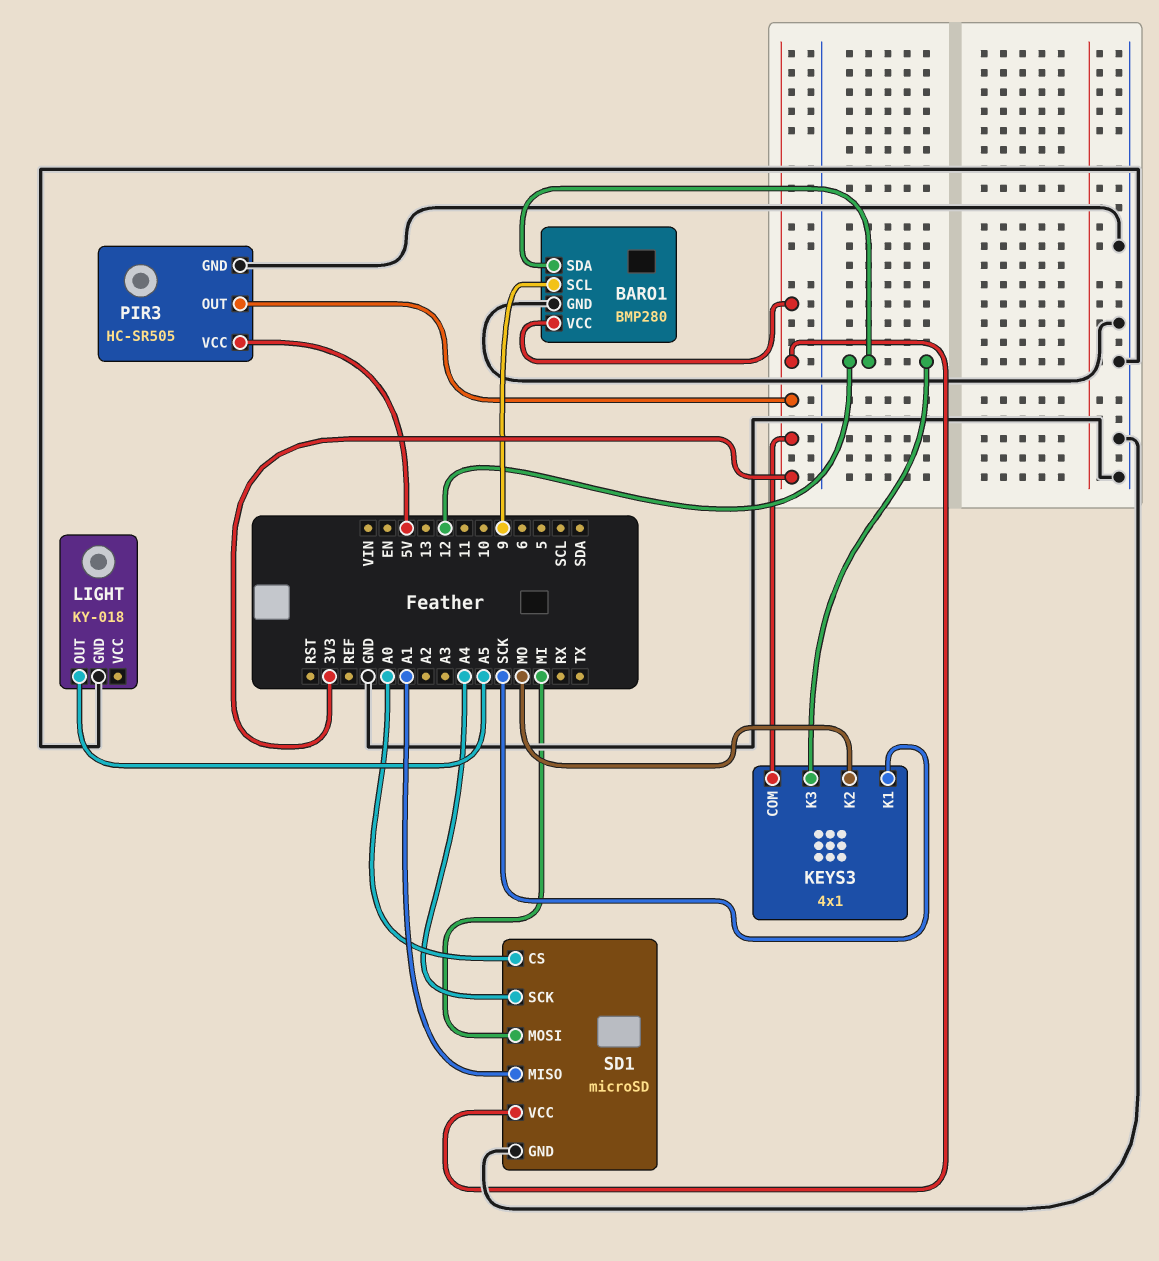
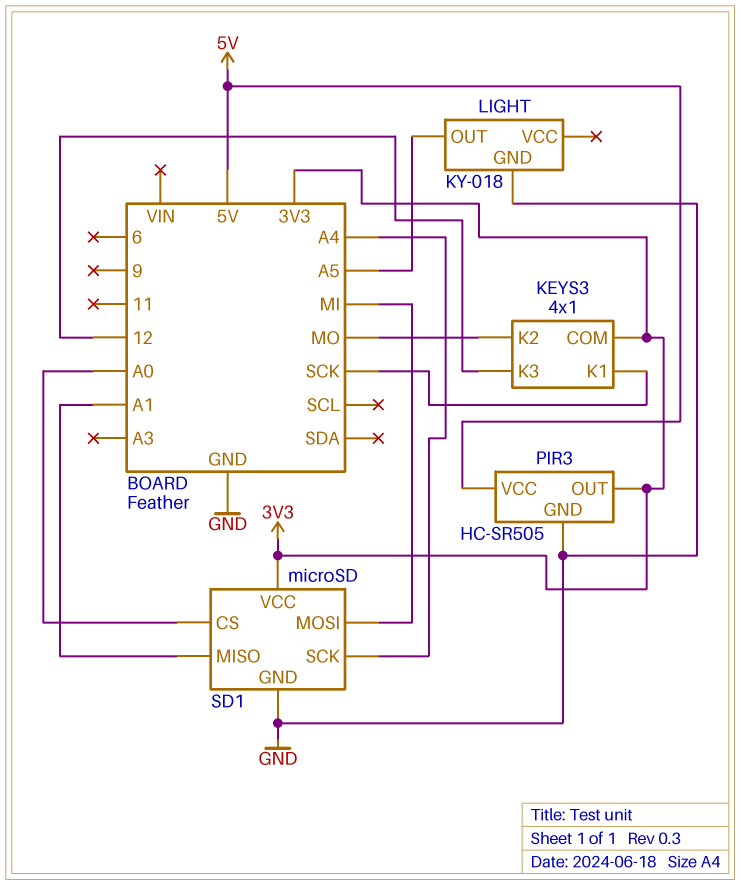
BARO1: BMP280 -> none
BARO1 pin GND: GND -> none
BARO1 pin SCL: 9 -> none
BARO1 pin SDA: 12 -> none
BARO1 pin VCC: 3V3 -> none

